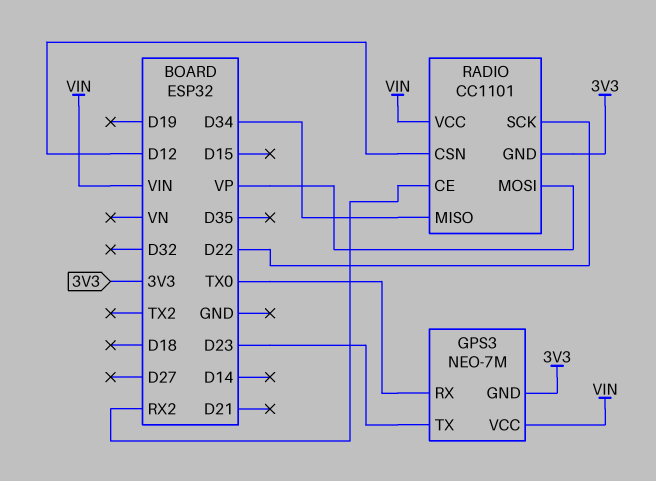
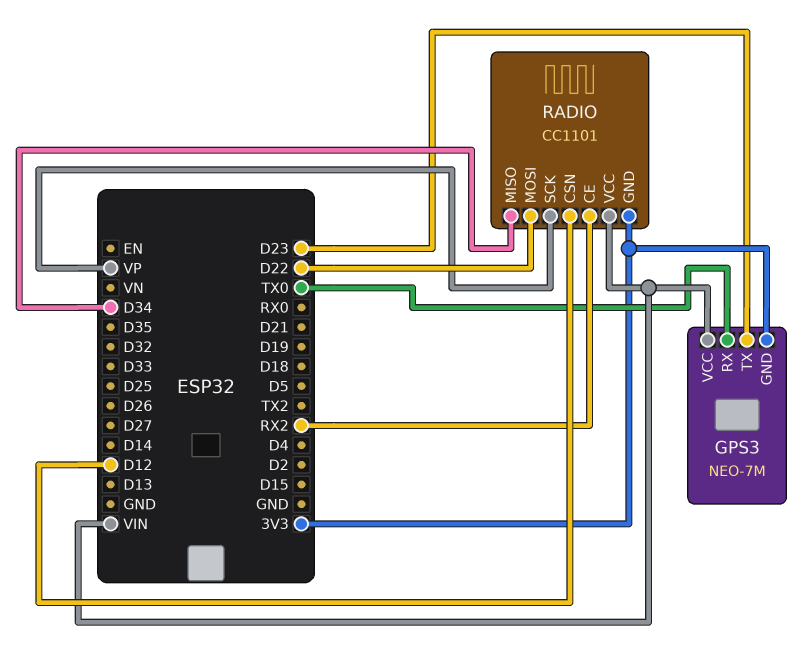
RADIO pin MOSI: VP -> D22
RADIO pin SCK: D22 -> VP

